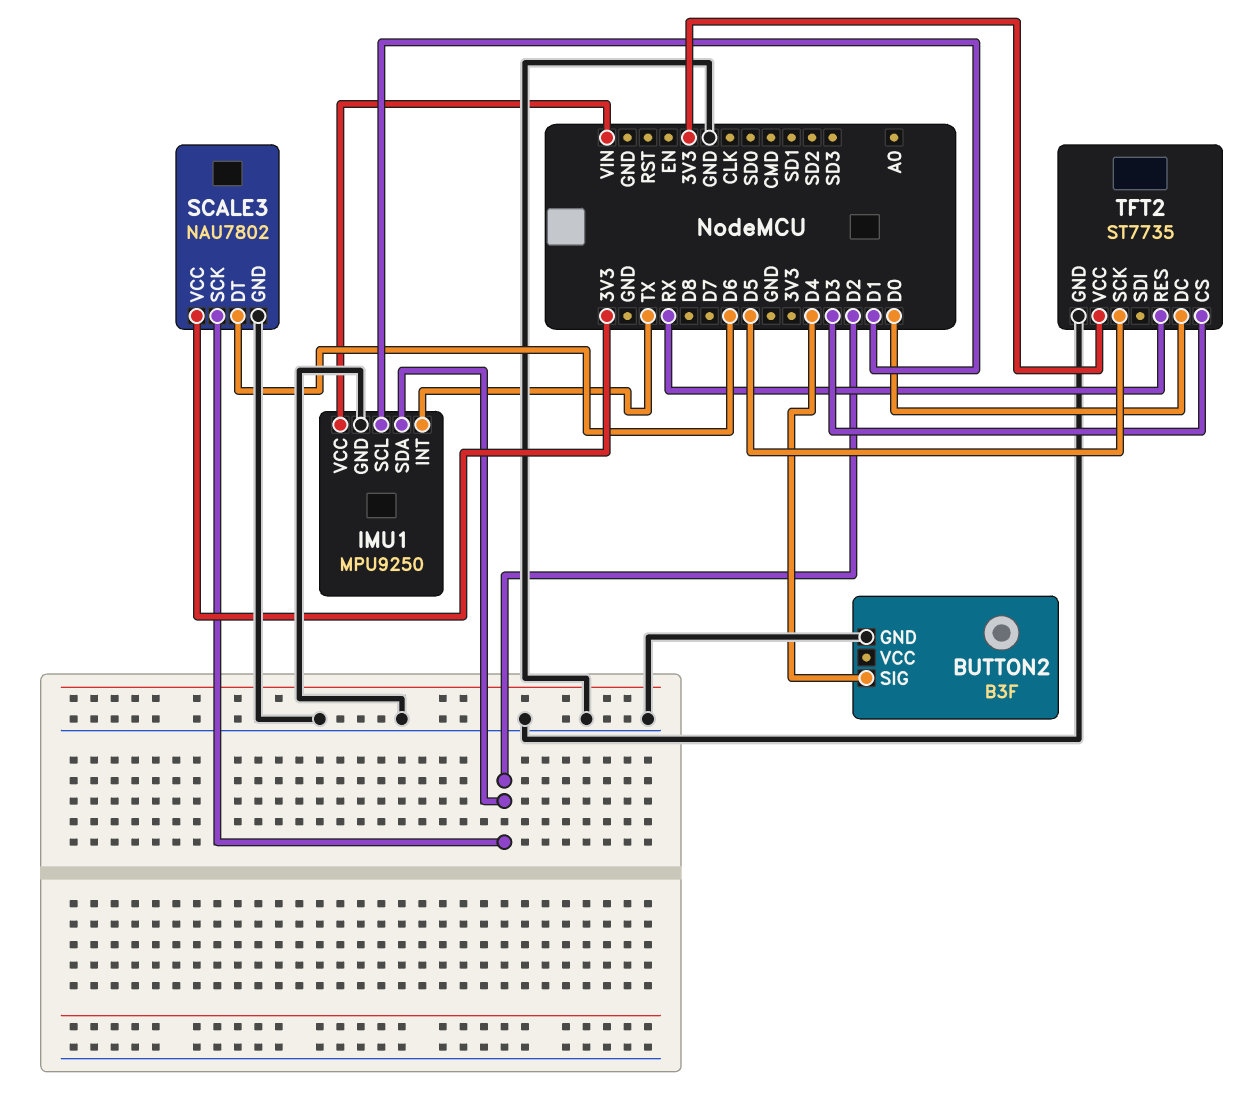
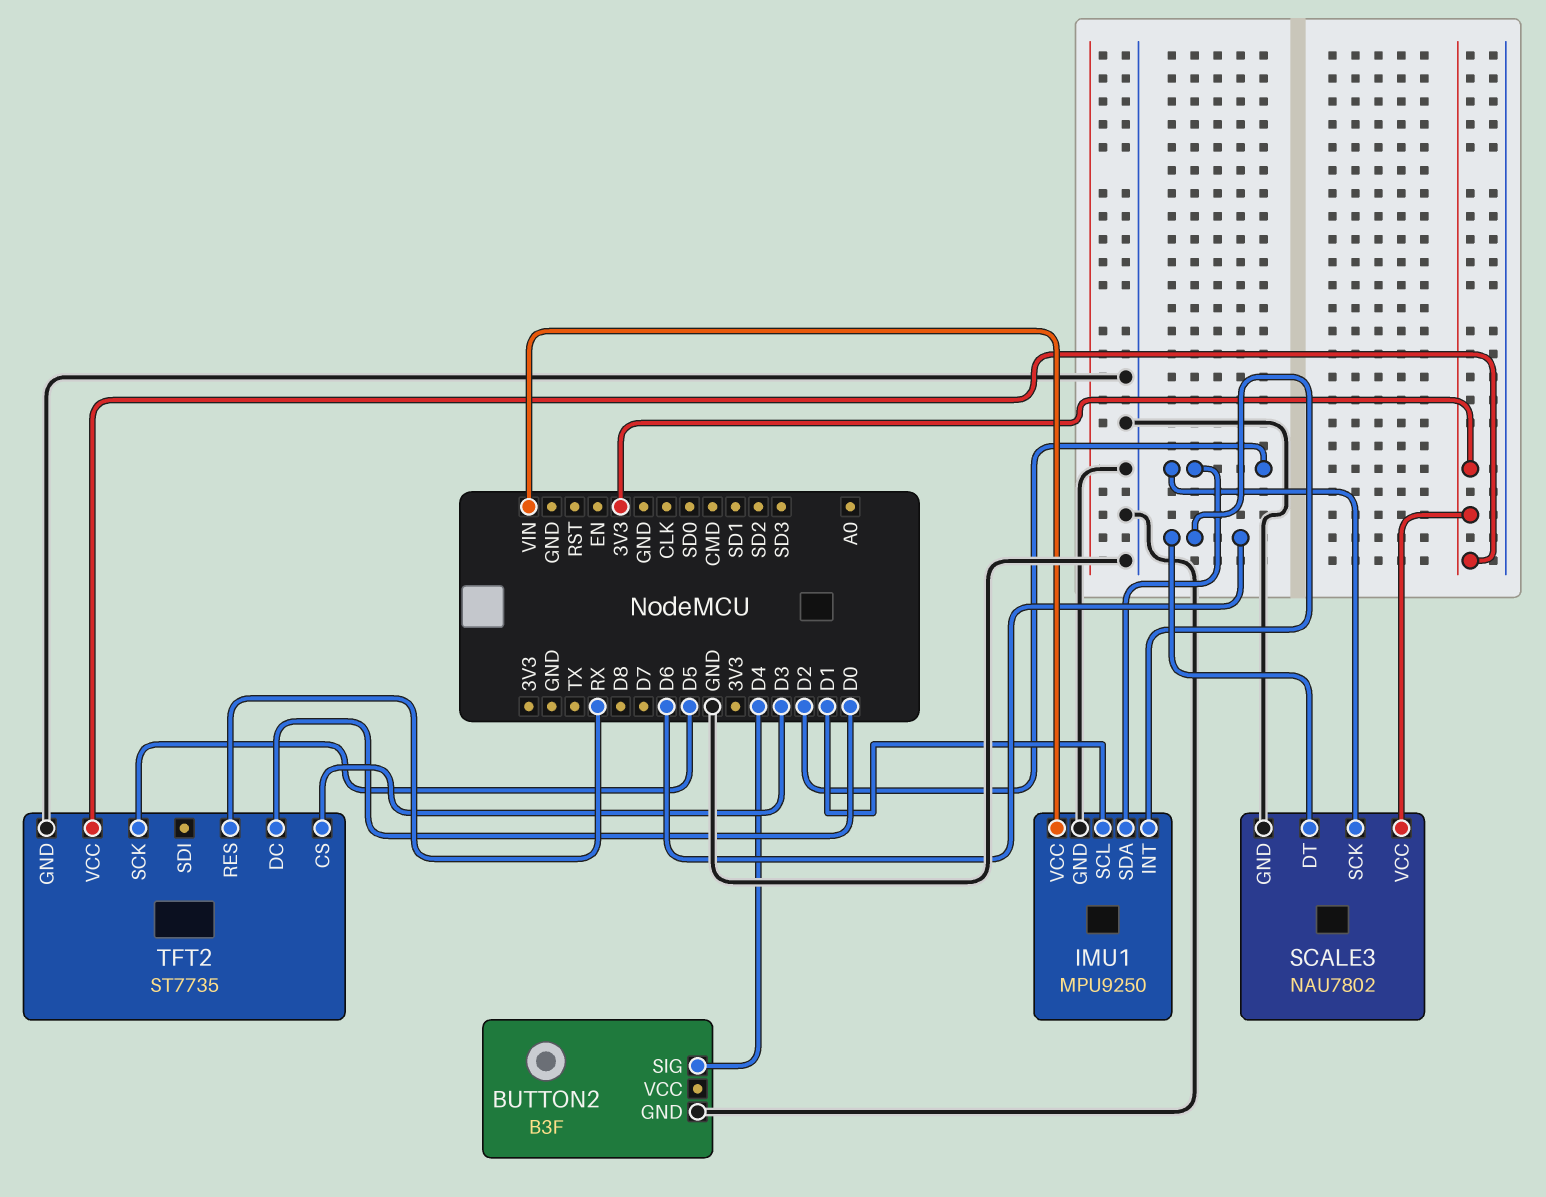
IMU1 pin INT: TX -> D6

